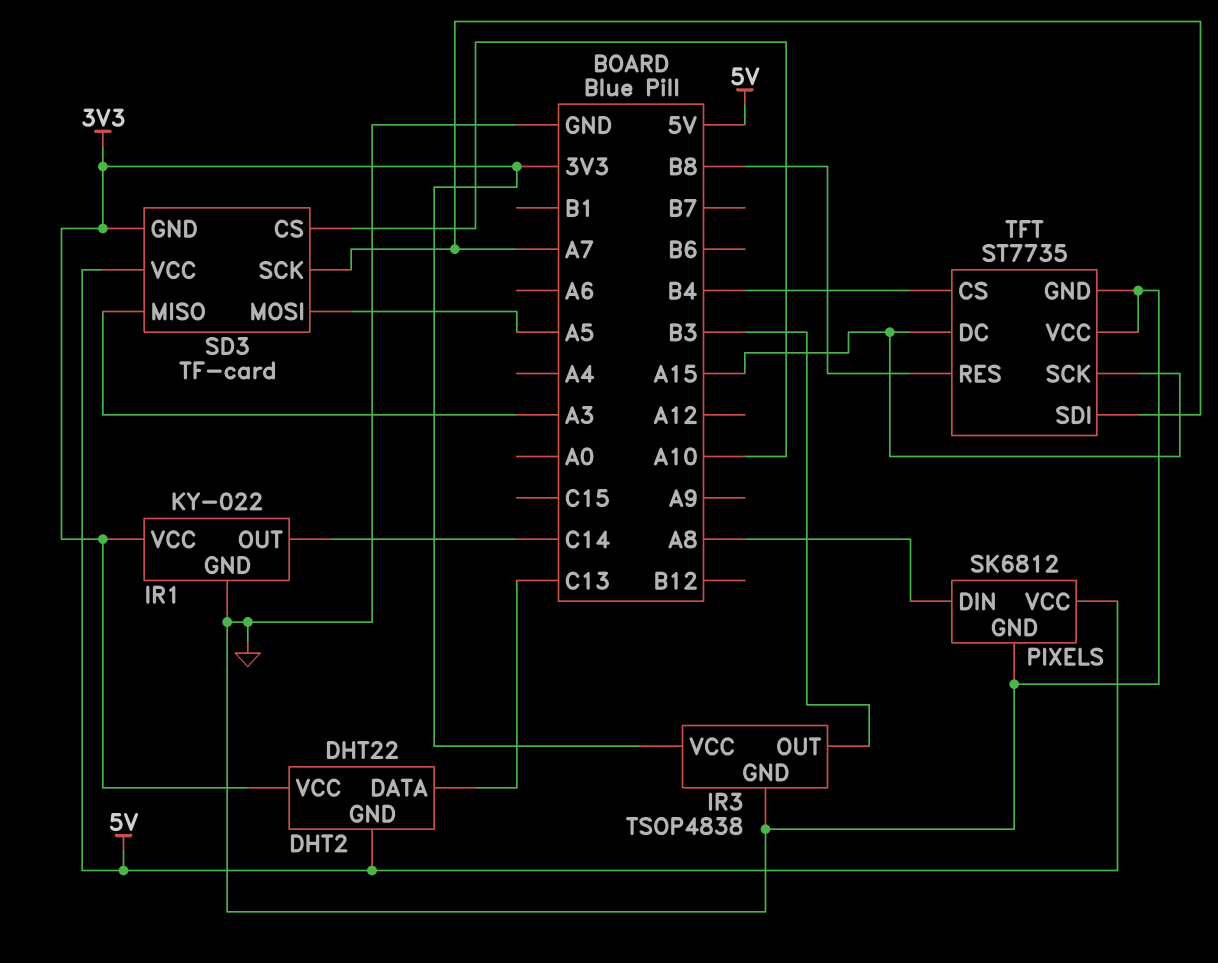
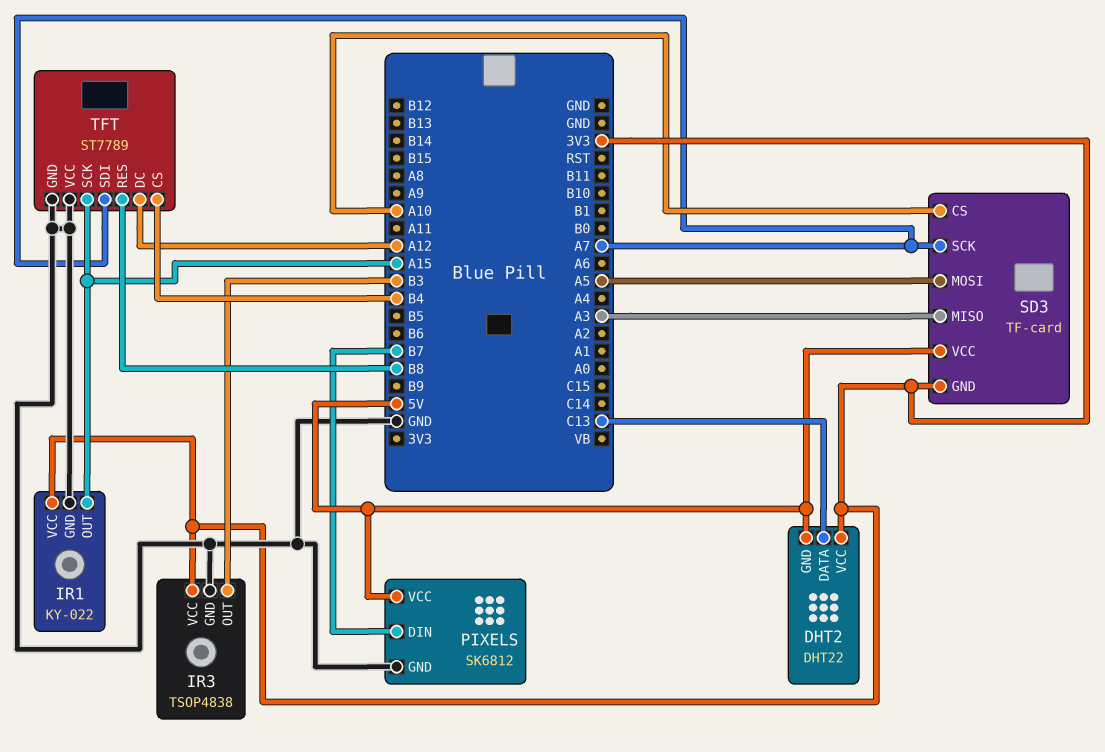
IR1 pin OUT: C14 -> A15
PIXELS pin DIN: A8 -> B7
TFT: ST7735 -> ST7789
TFT pin DC: A15 -> A12

